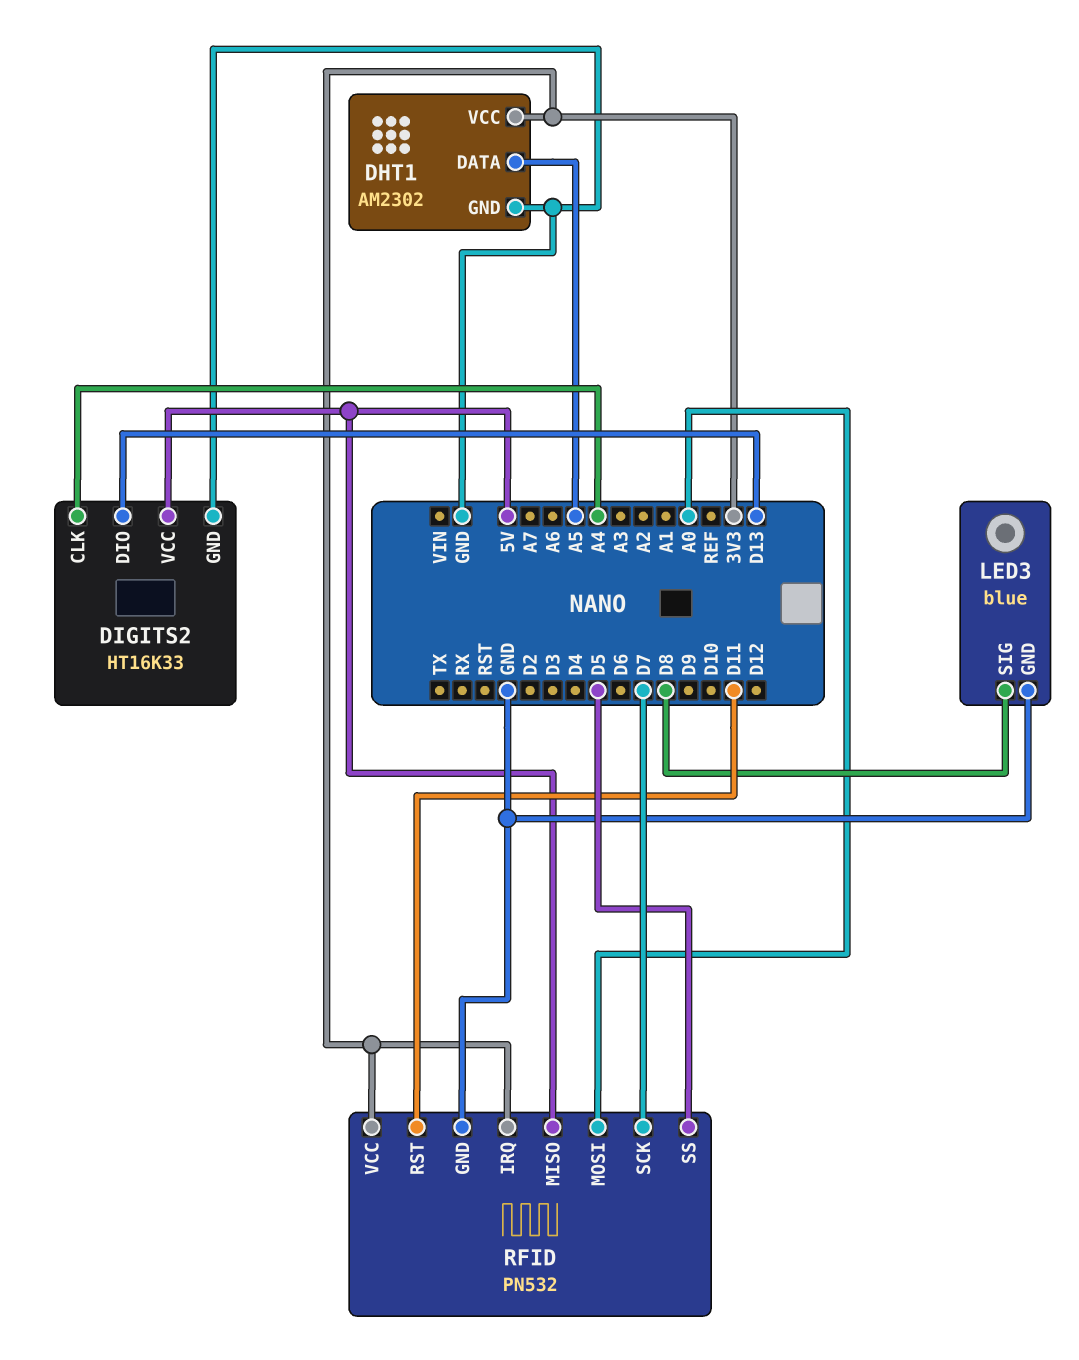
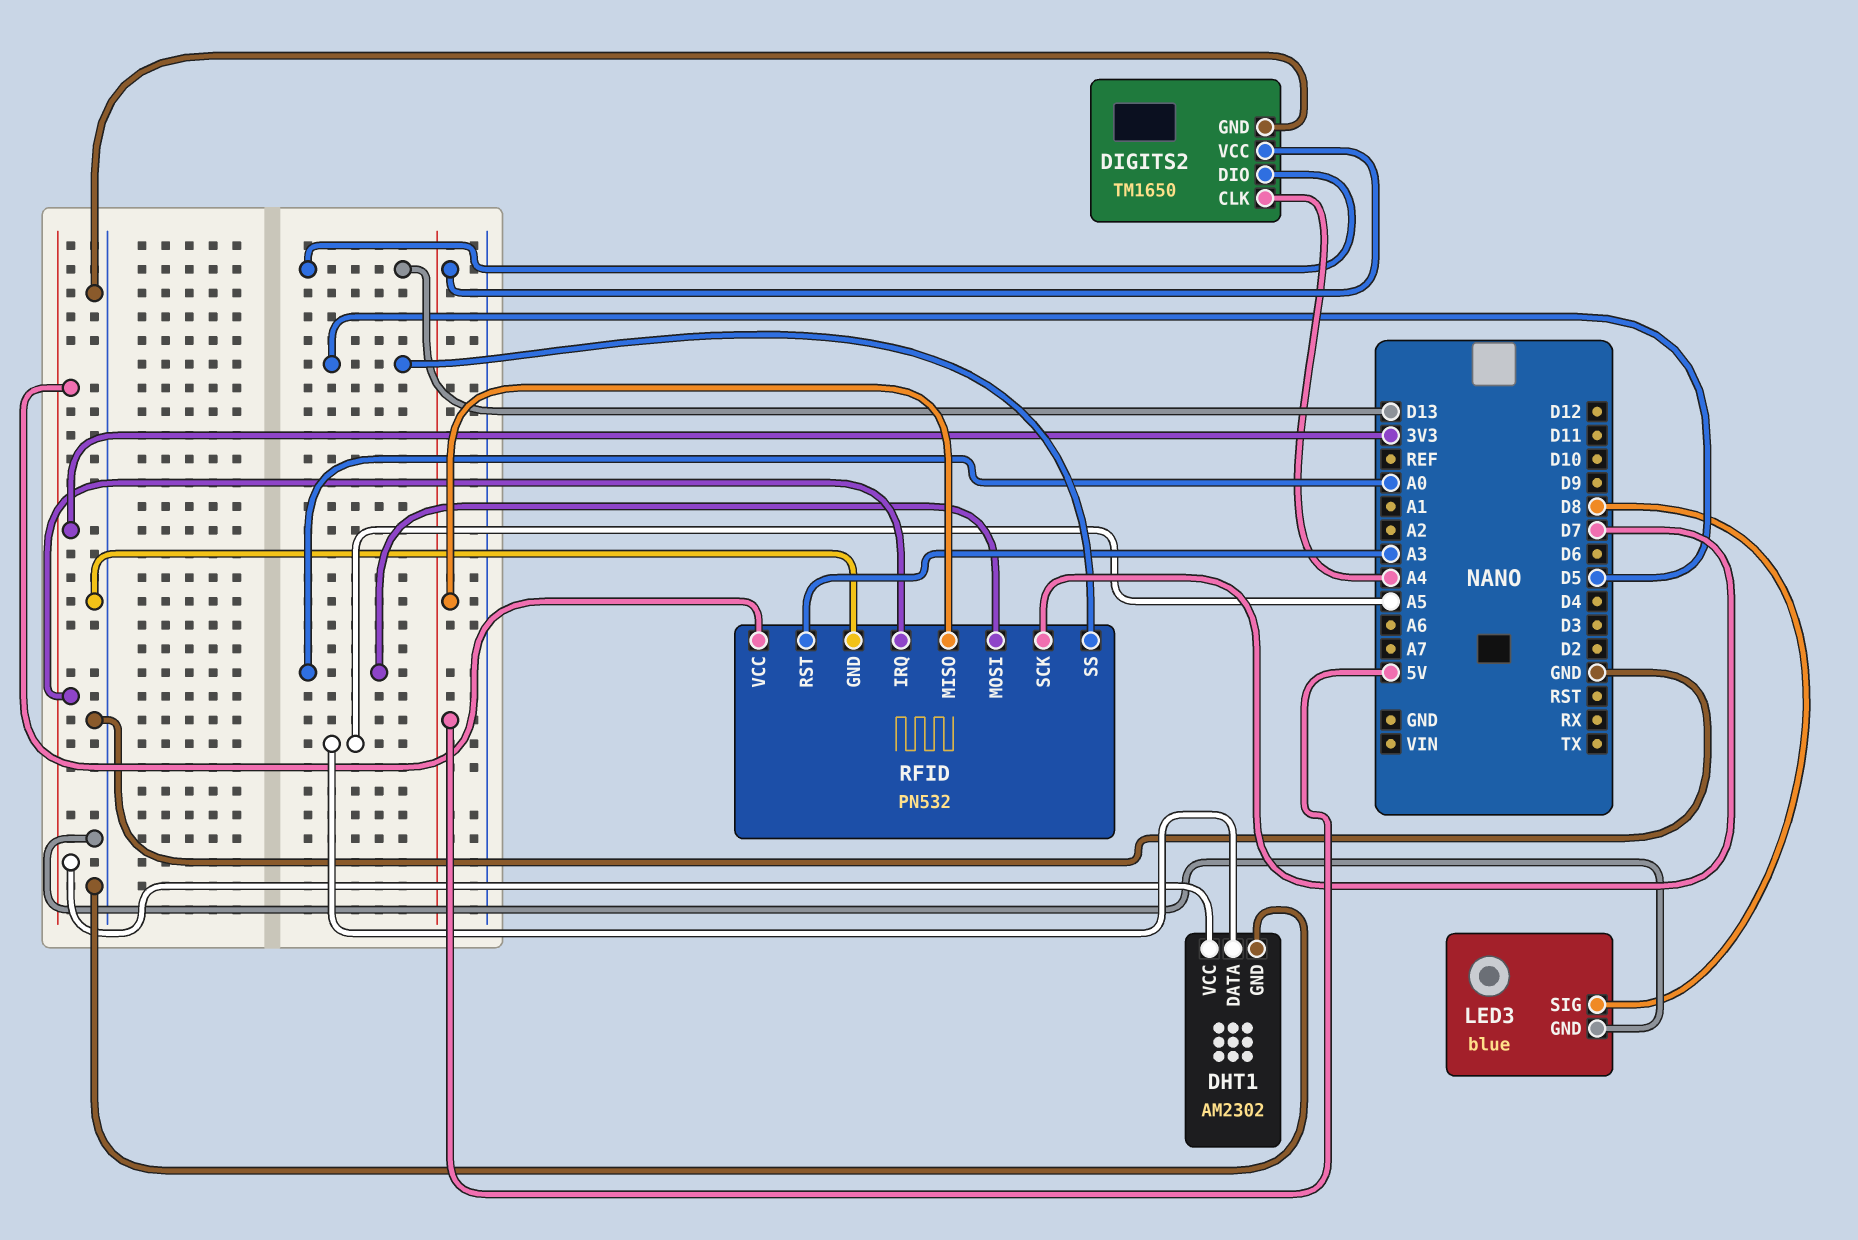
DIGITS2: HT16K33 -> TM1650
RFID pin RST: D11 -> A3

